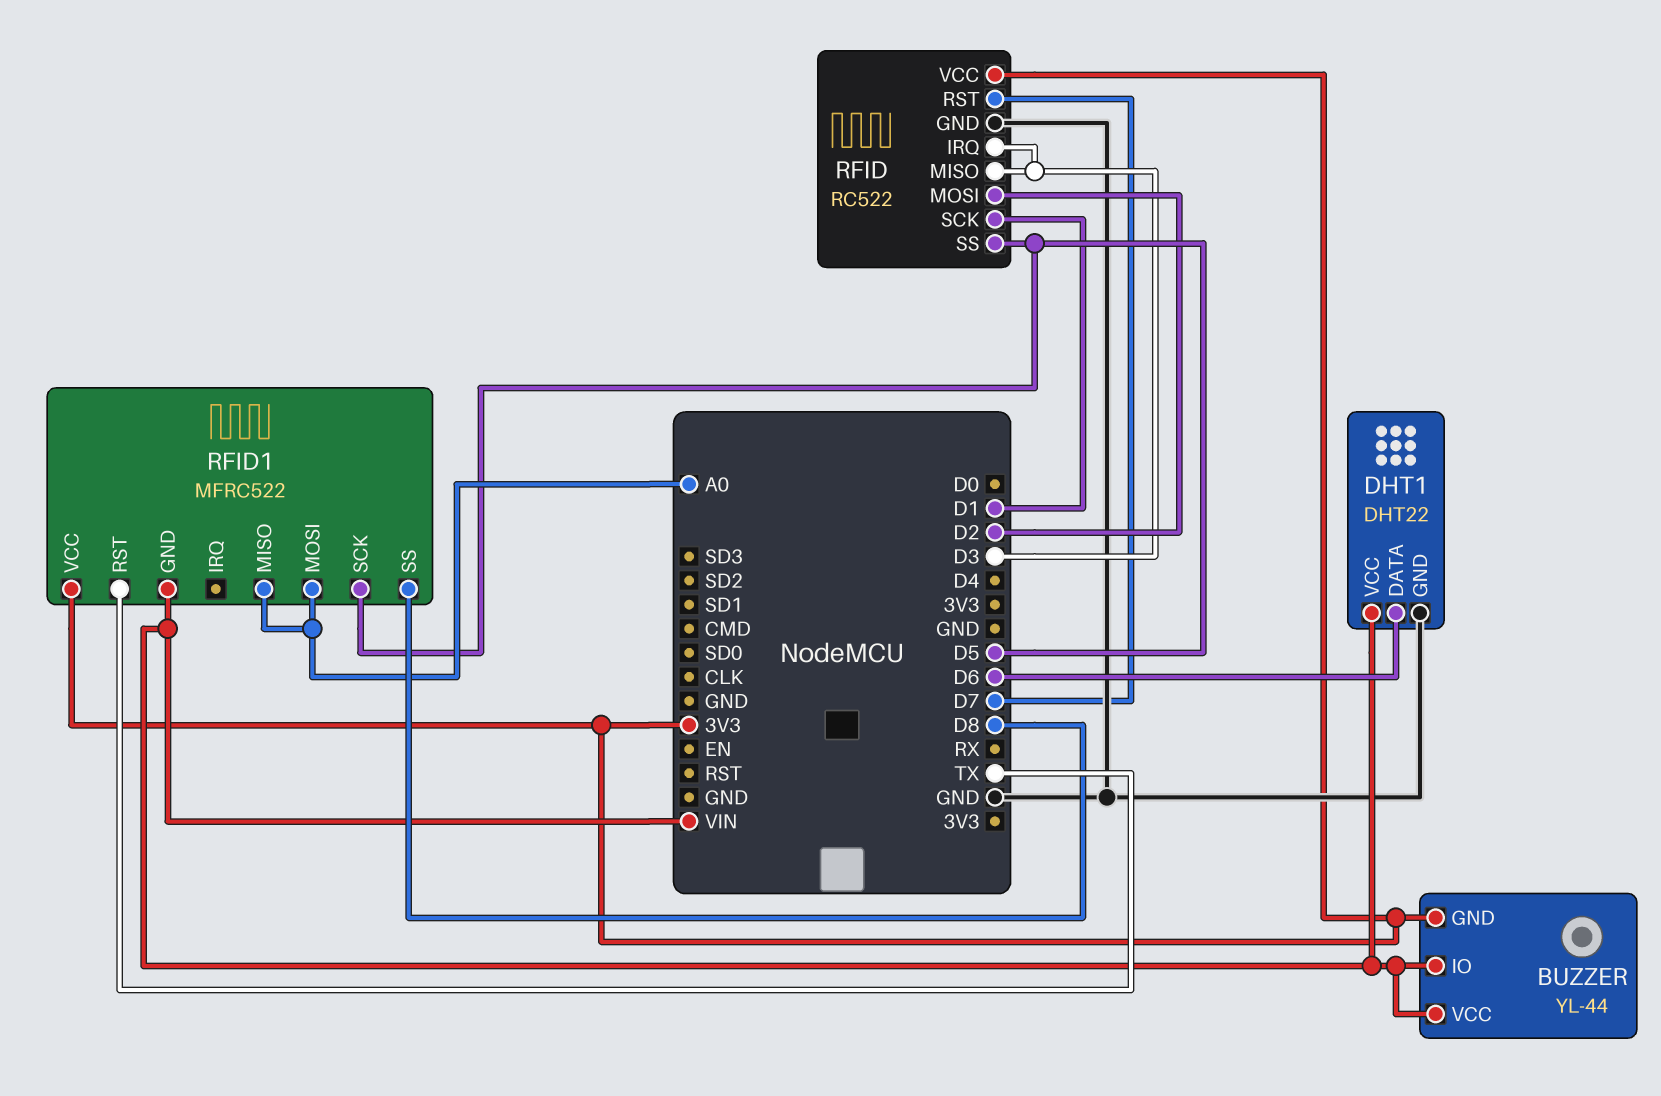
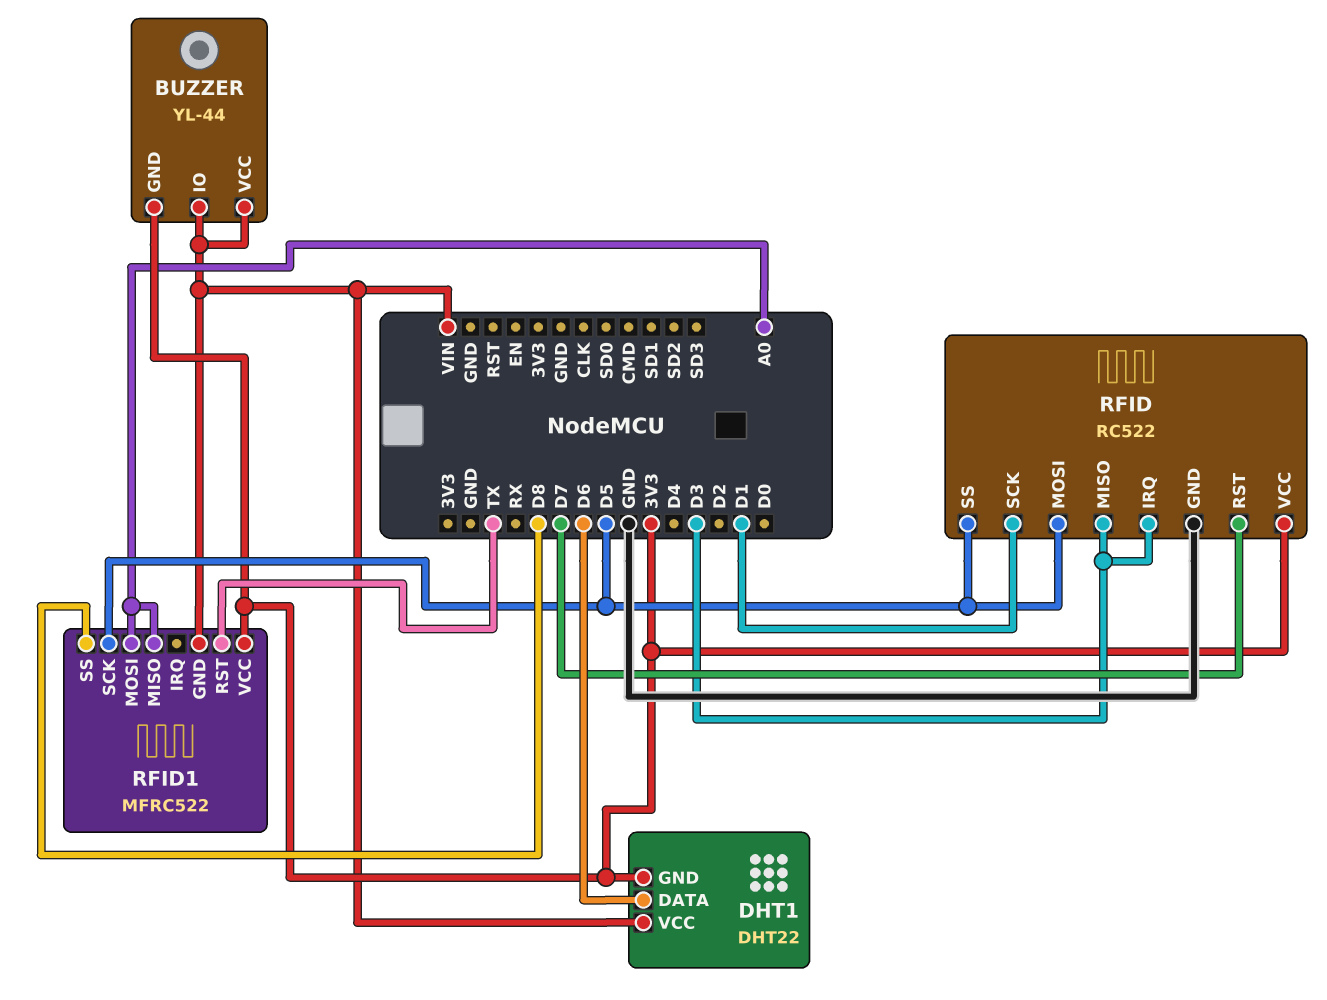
DHT1 pin GND: GND -> 3V3
RFID pin MOSI: D2 -> D5

